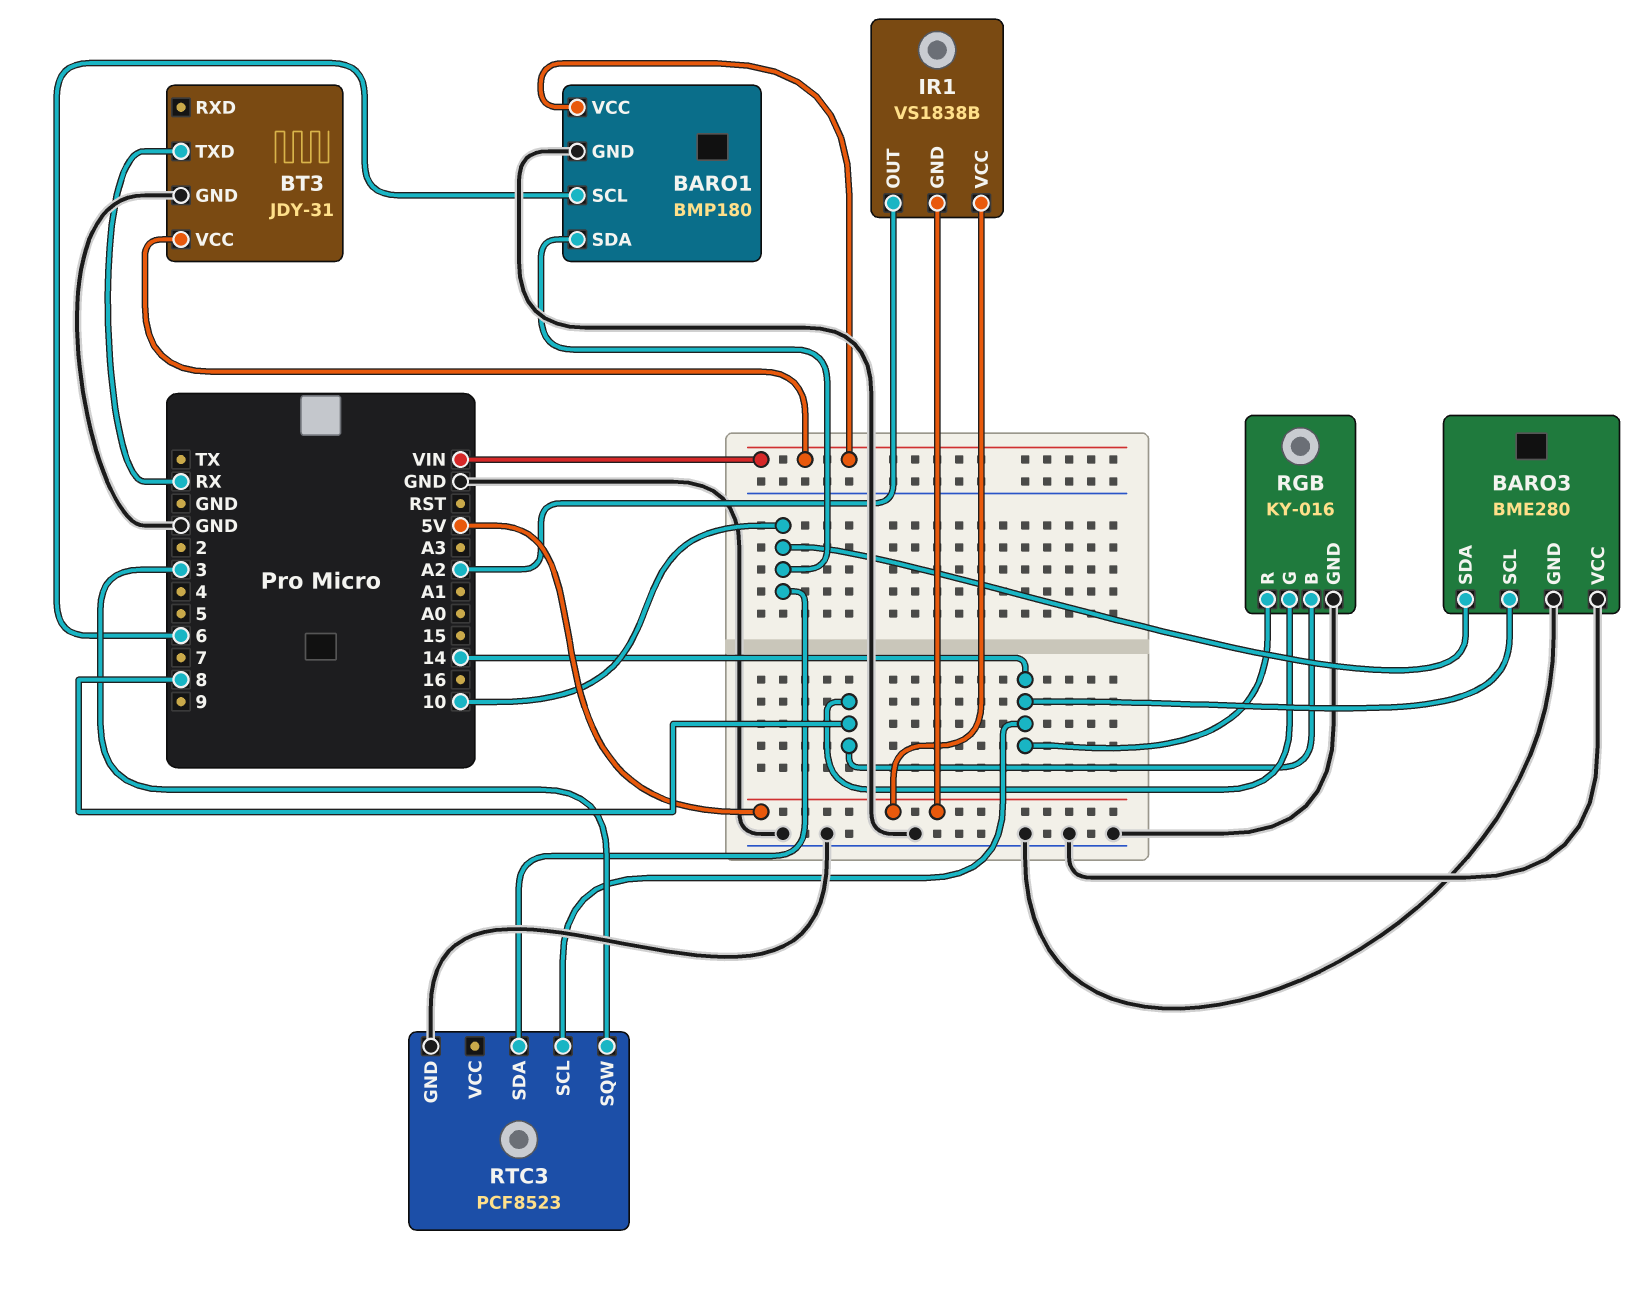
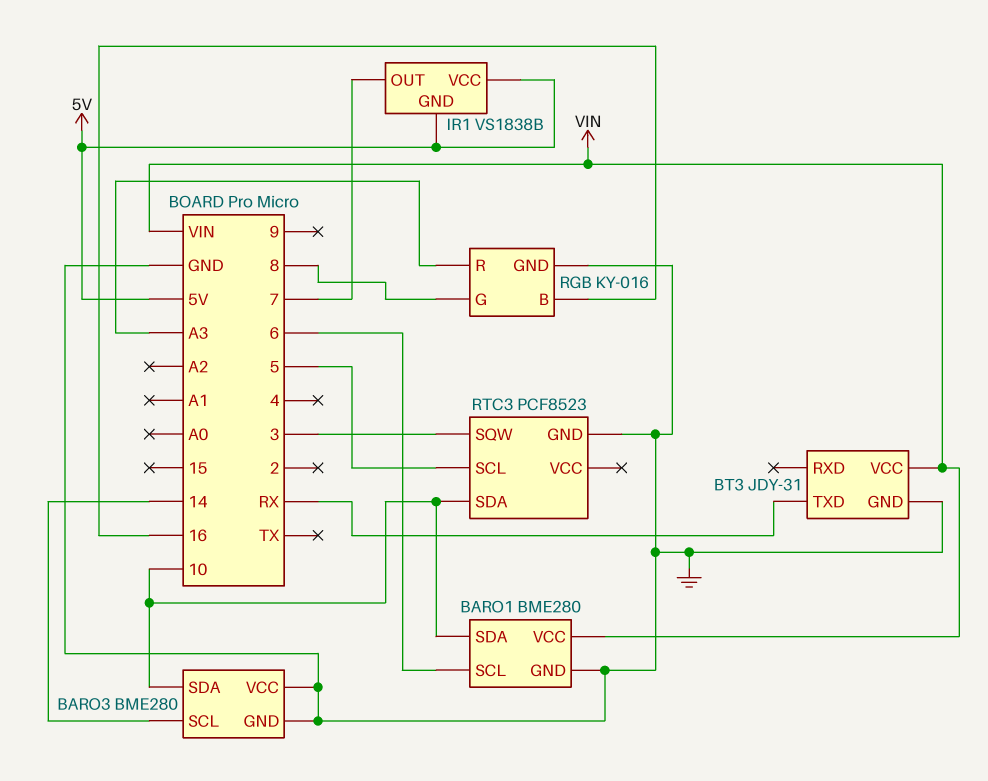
BARO1: BMP180 -> BME280
IR1 pin OUT: A2 -> 7
RGB pin B: 8 -> 16
RGB pin R: 14 -> A3
RTC3 pin SCL: 14 -> 5

